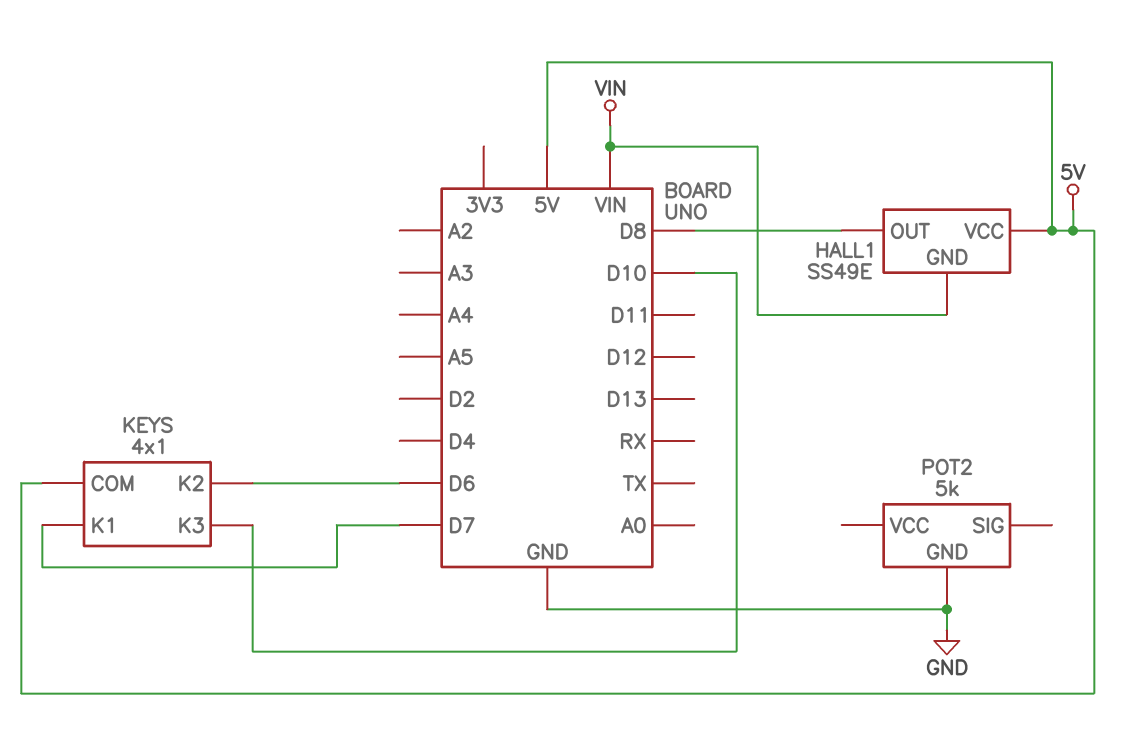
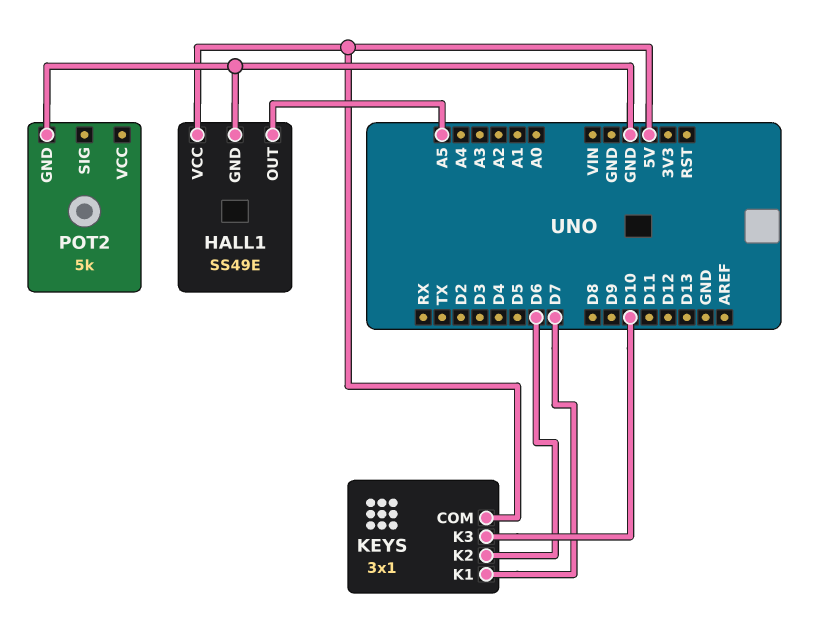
HALL1 pin GND: VIN -> GND
HALL1 pin OUT: D8 -> A5
KEYS: 4x1 -> 3x1

